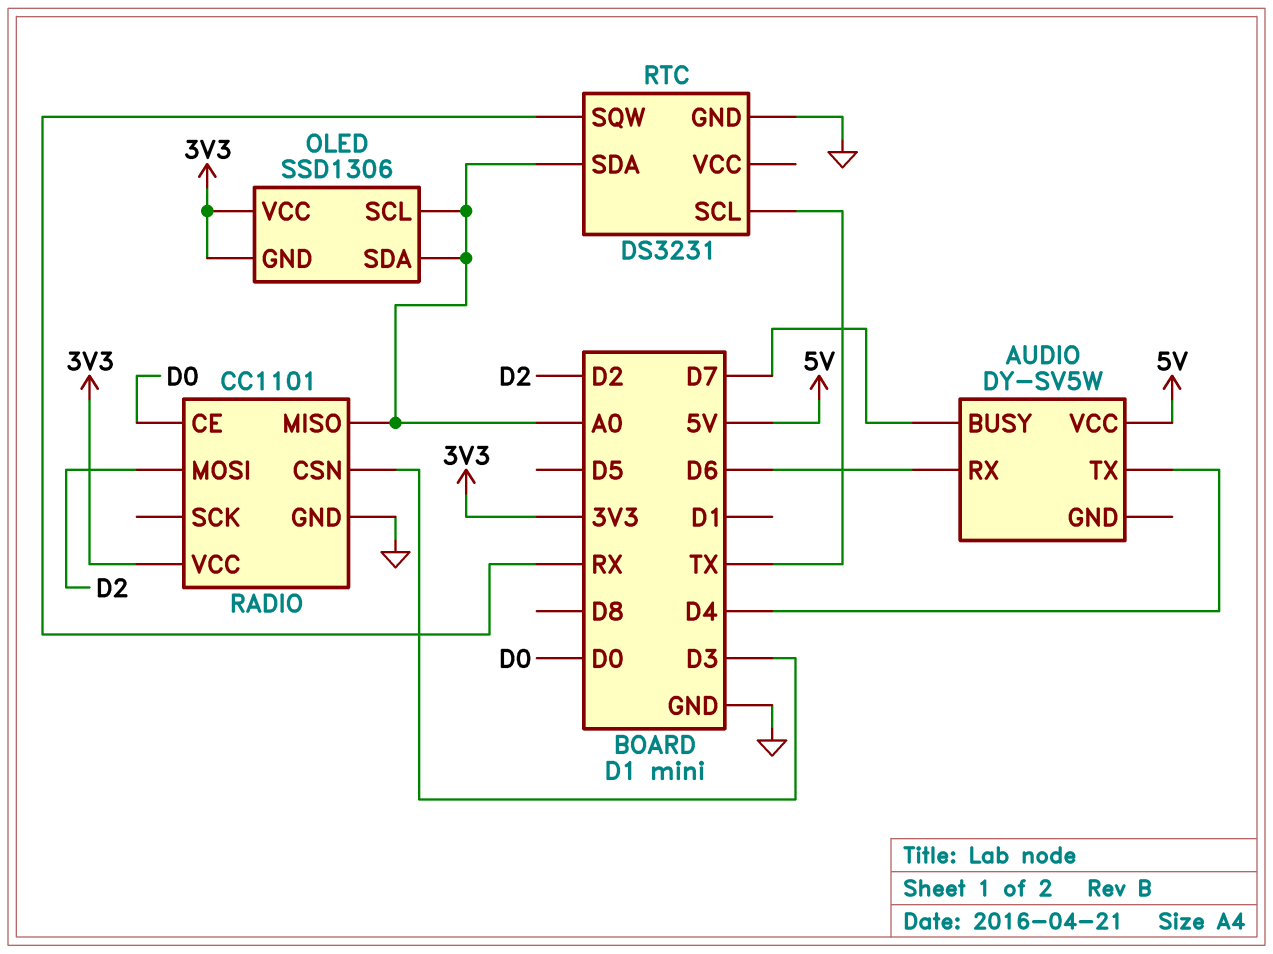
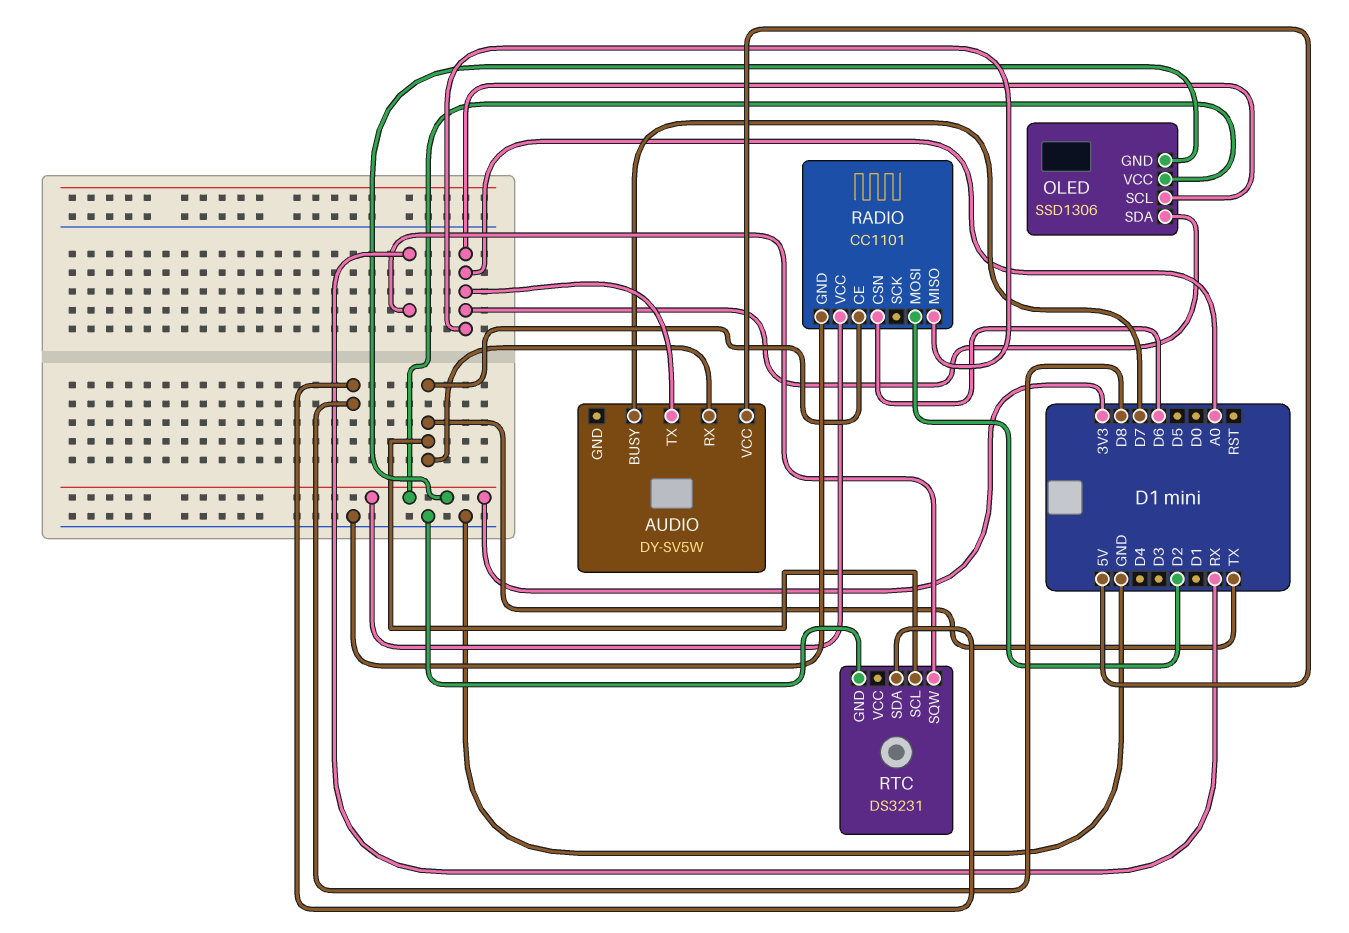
AUDIO pin RX: D6 -> TX
AUDIO pin TX: D4 -> A0
RADIO pin CE: D0 -> TX
RADIO pin CSN: D3 -> D6
RTC pin SDA: A0 -> D8

